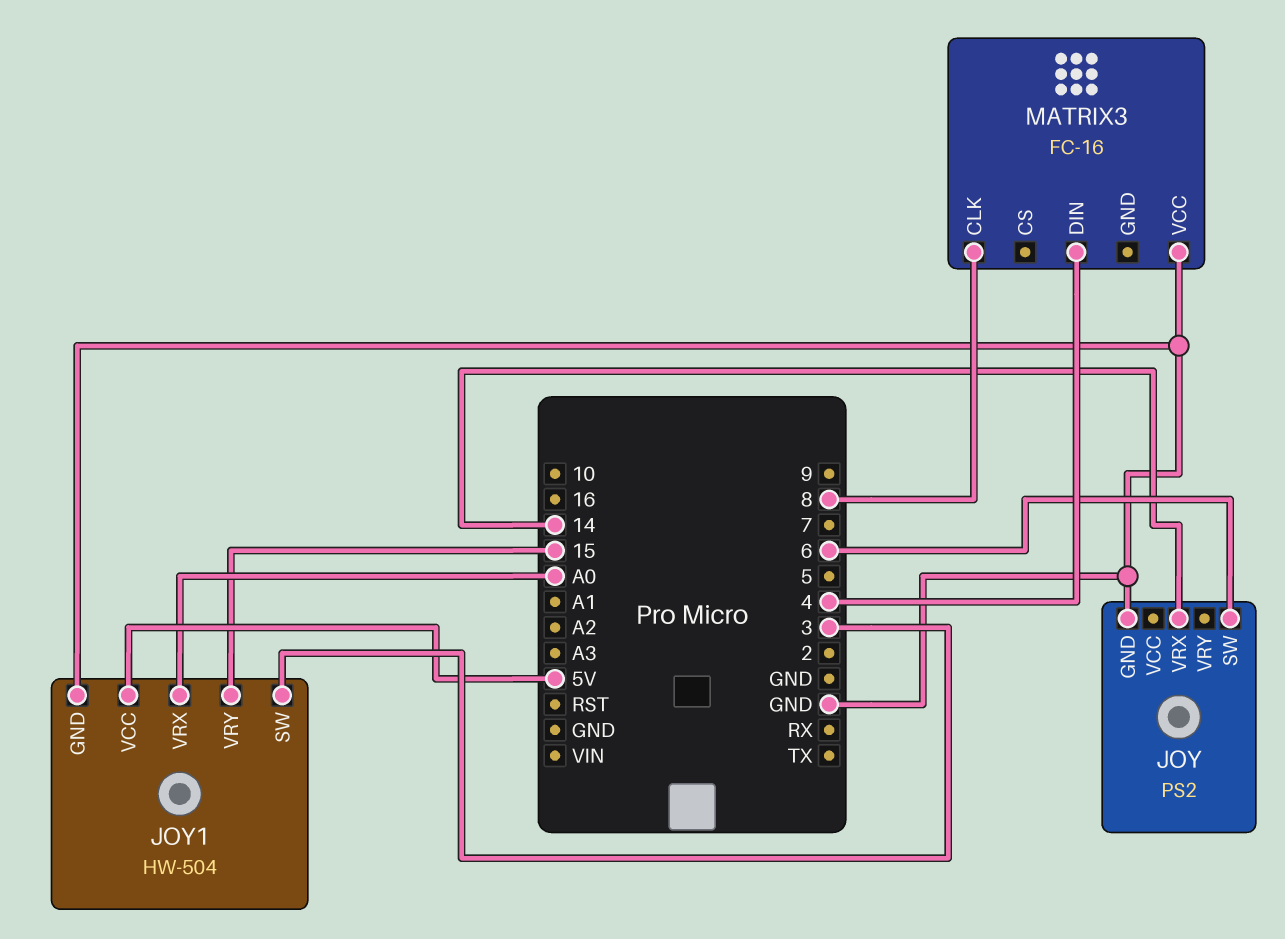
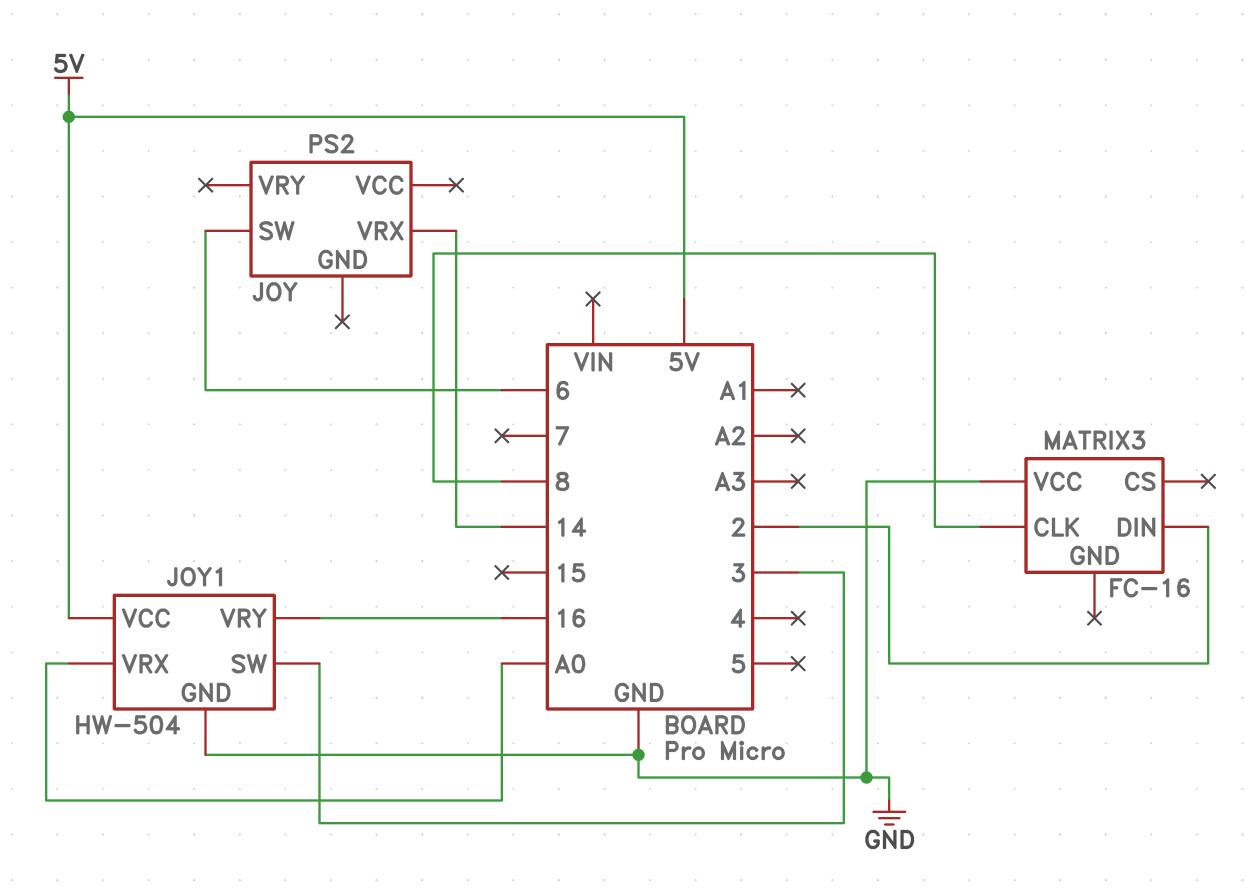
JOY pin GND: GND -> none
JOY1 pin VRY: 15 -> 16
MATRIX3 pin DIN: 4 -> 2

